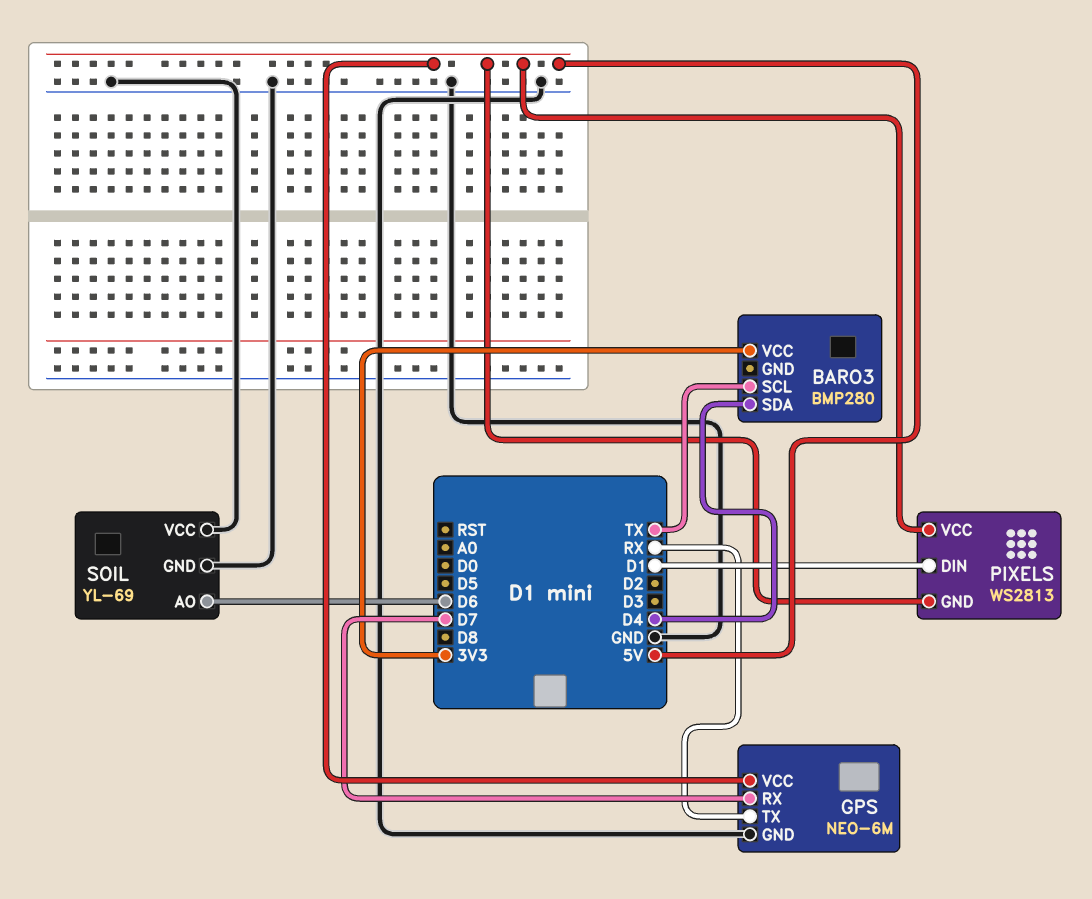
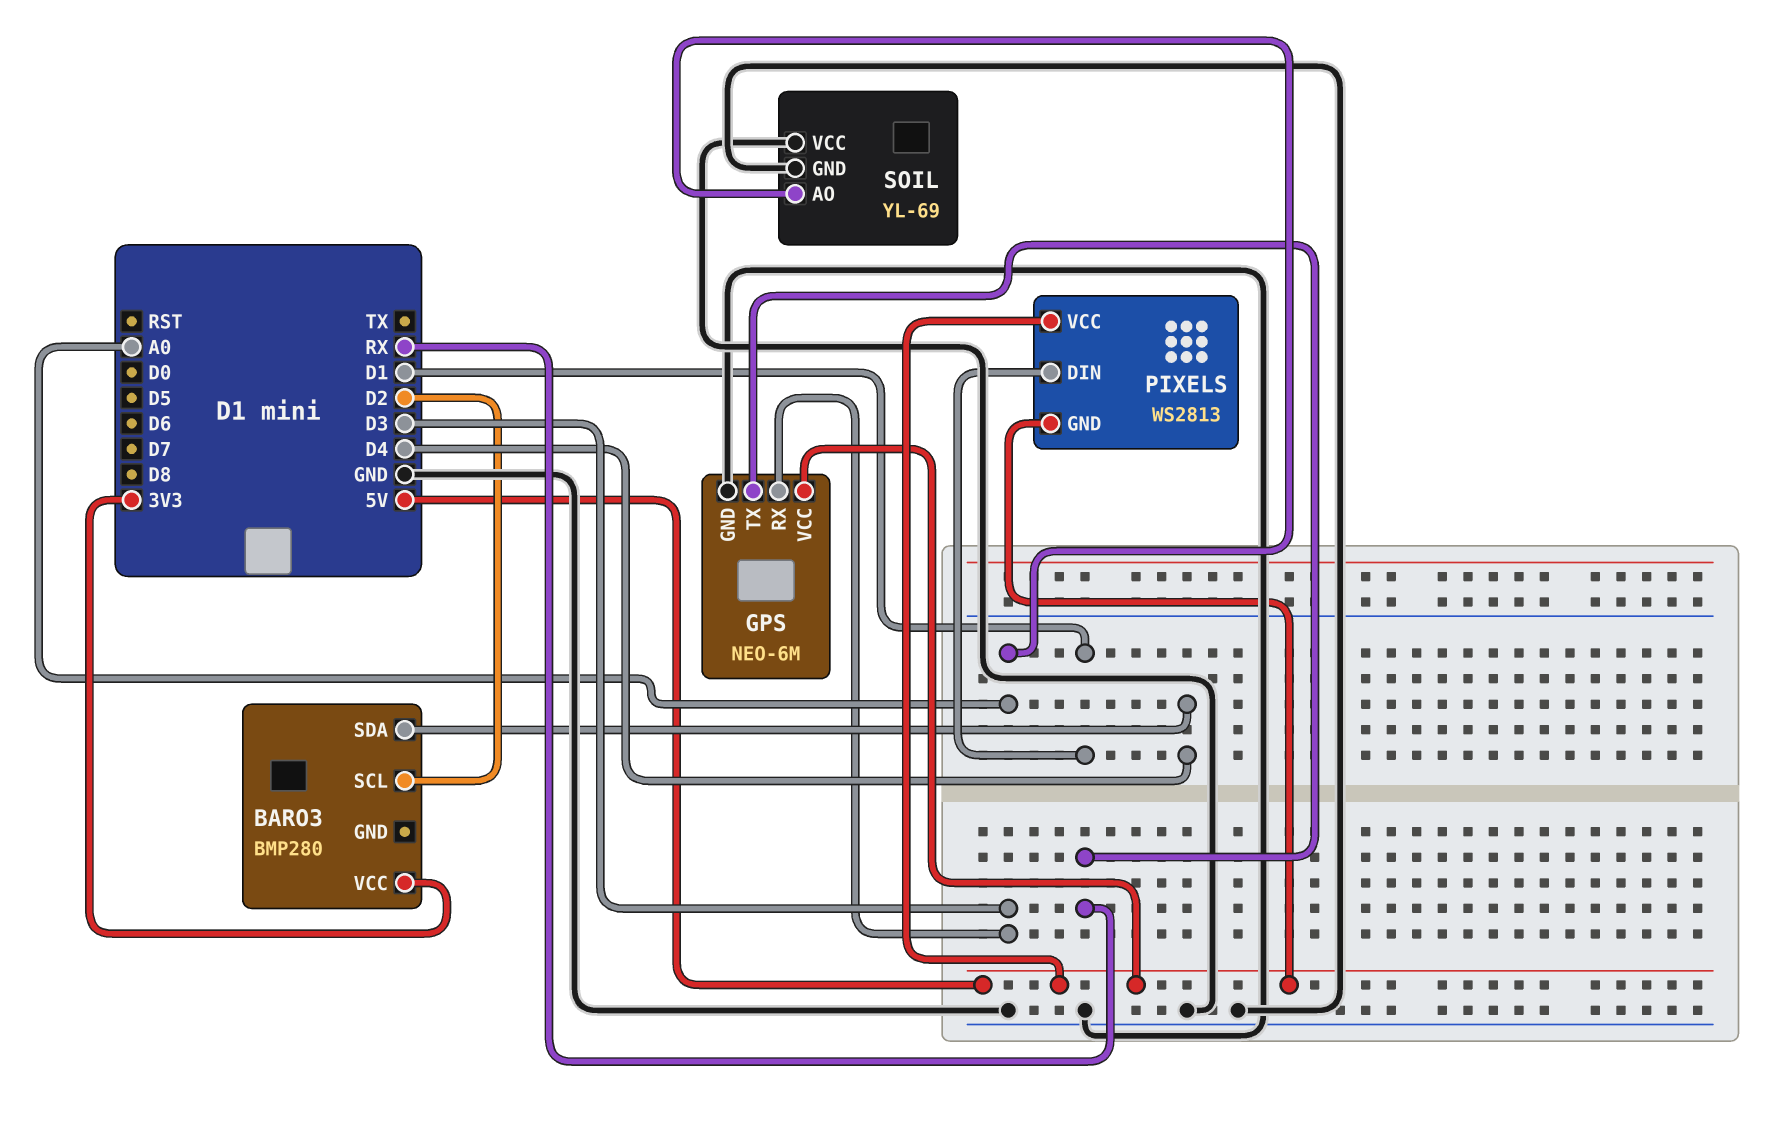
BARO3 pin SCL: TX -> D2
GPS pin RX: D7 -> D3
SOIL pin AO: D6 -> A0

